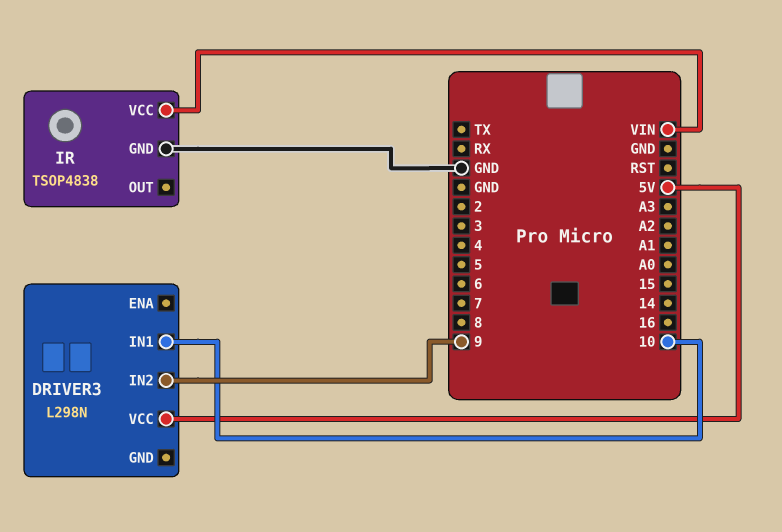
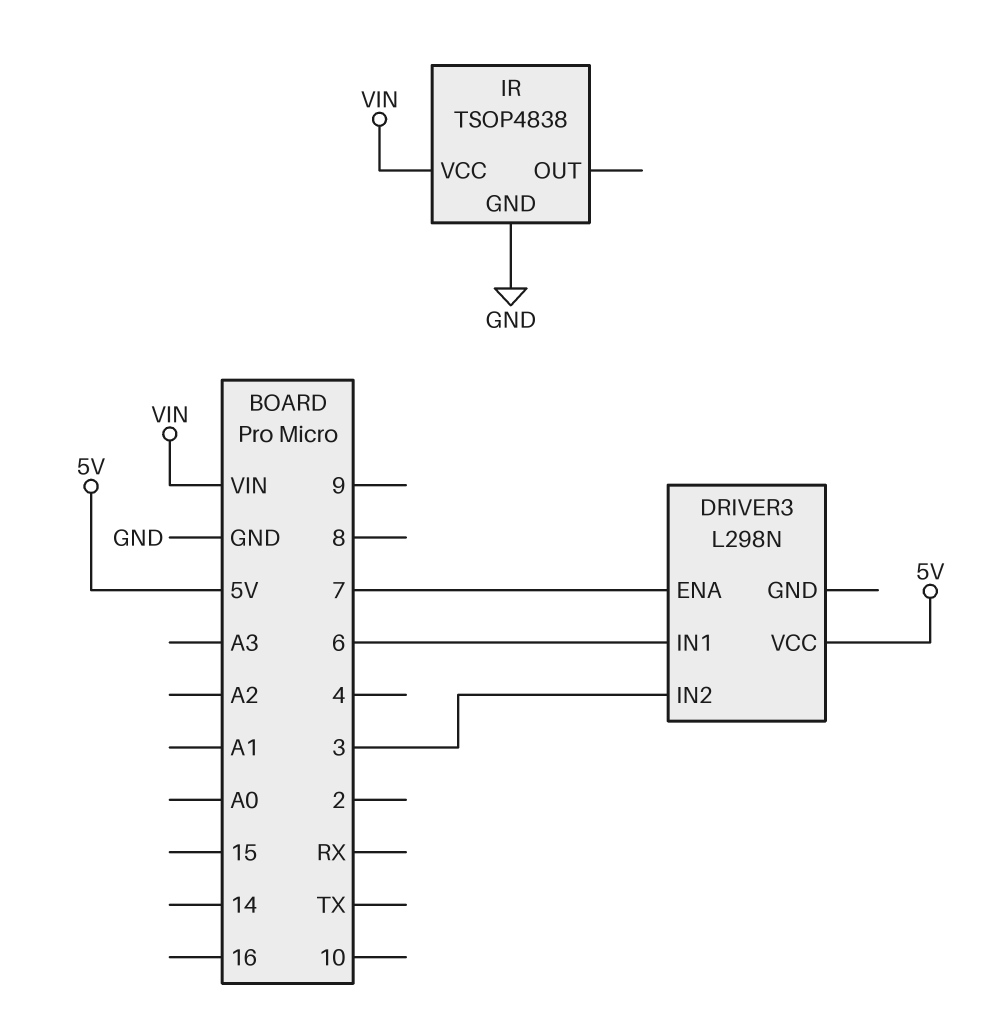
DRIVER3 pin ENA: none -> 7
DRIVER3 pin IN1: 10 -> 6
DRIVER3 pin IN2: 9 -> 3

